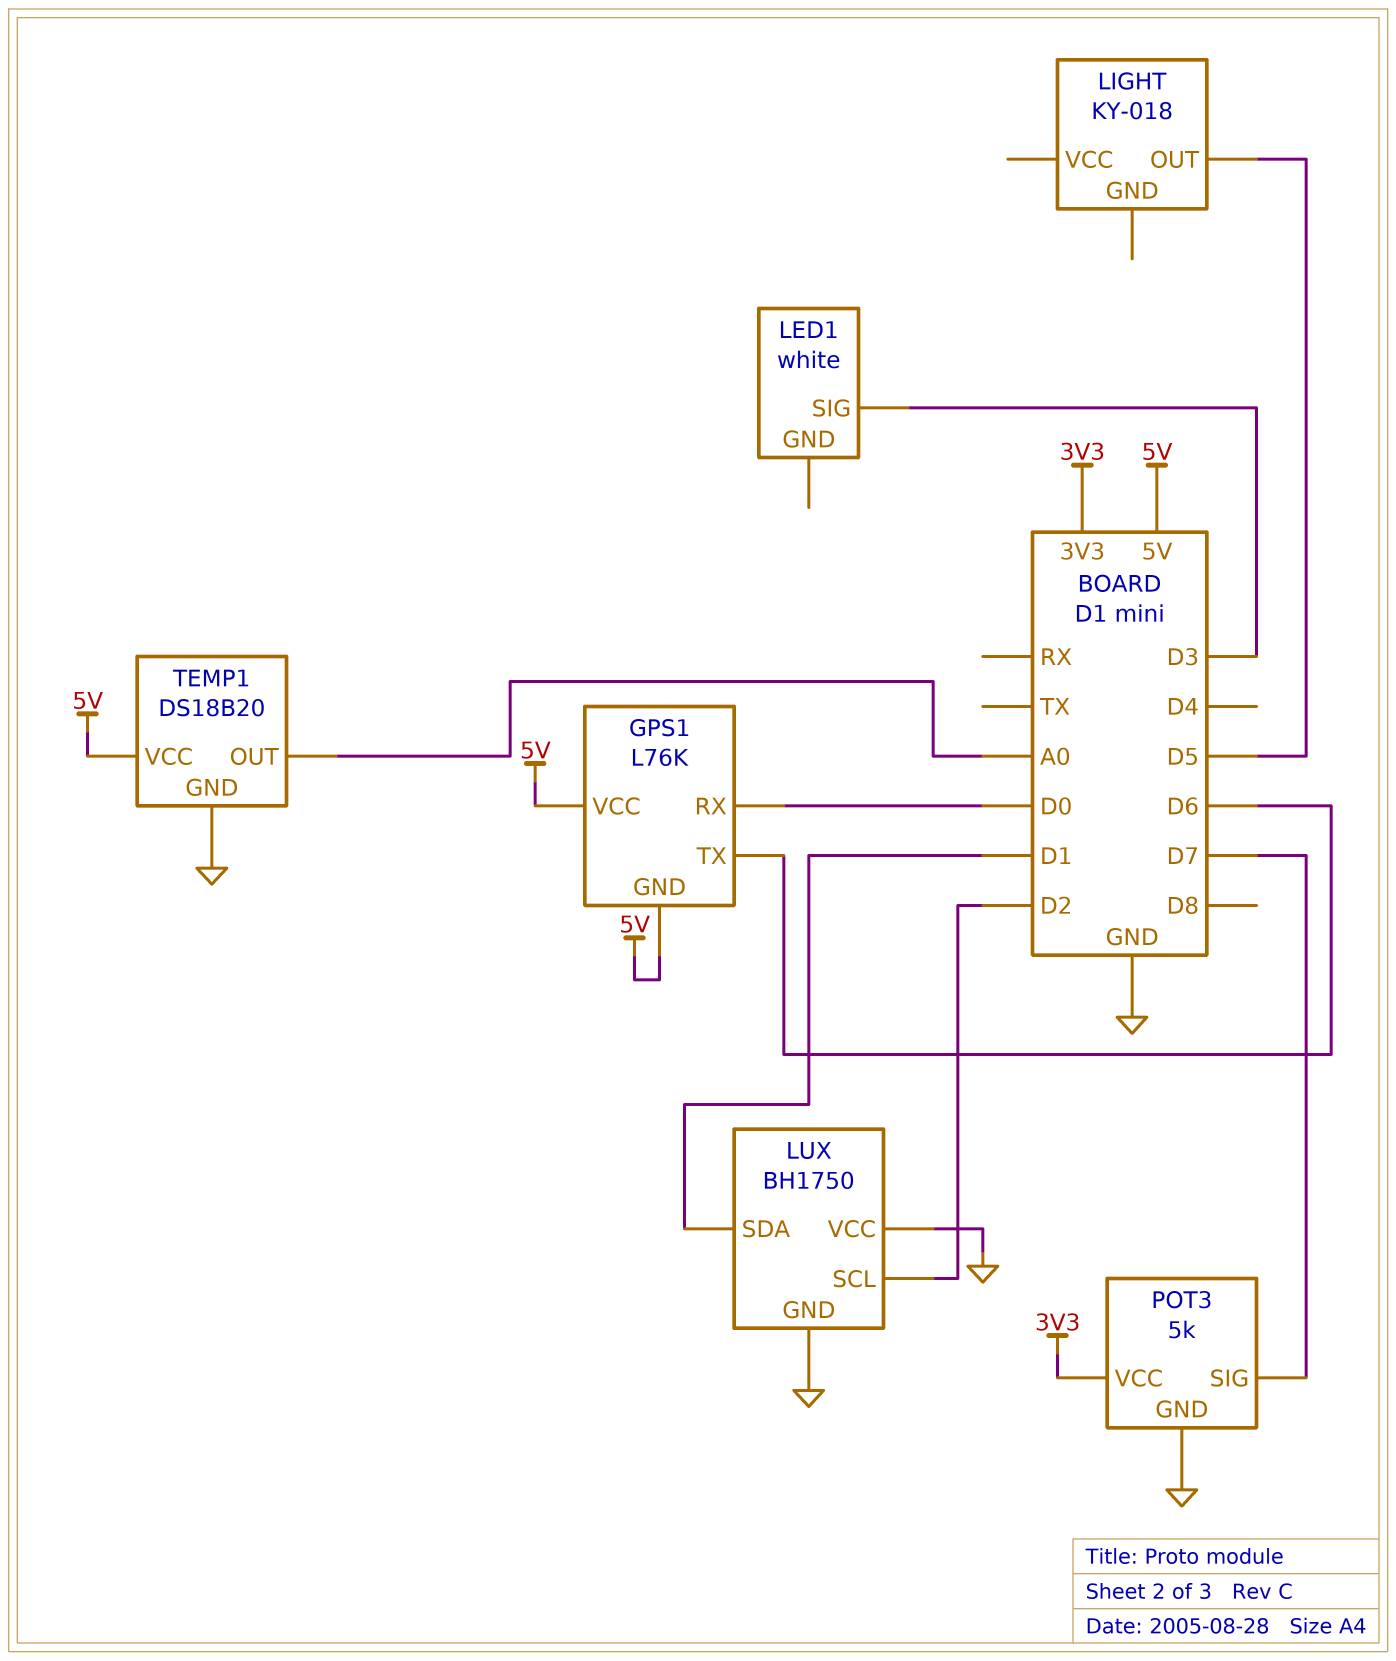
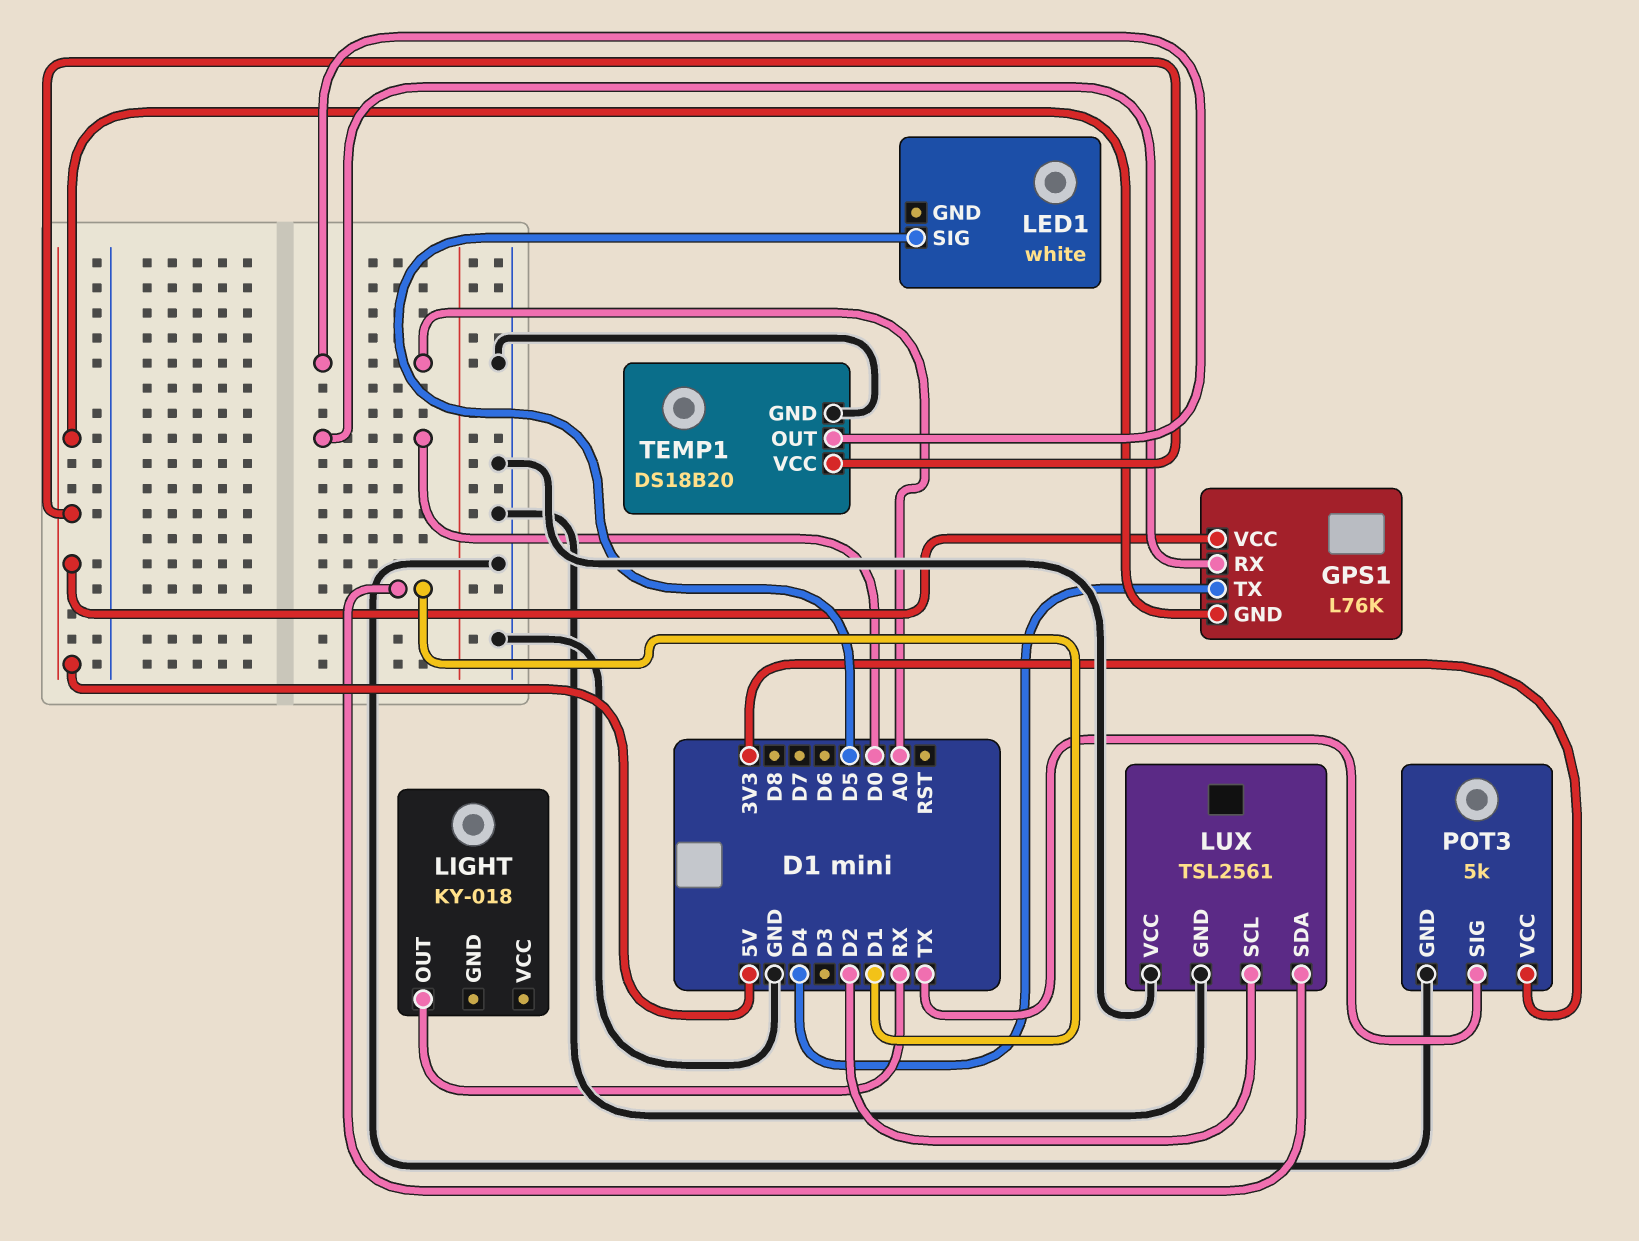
GPS1 pin TX: D6 -> D4
LED1 pin SIG: D3 -> D5
LIGHT pin OUT: D5 -> RX
LUX: BH1750 -> TSL2561
POT3 pin SIG: D7 -> TX

